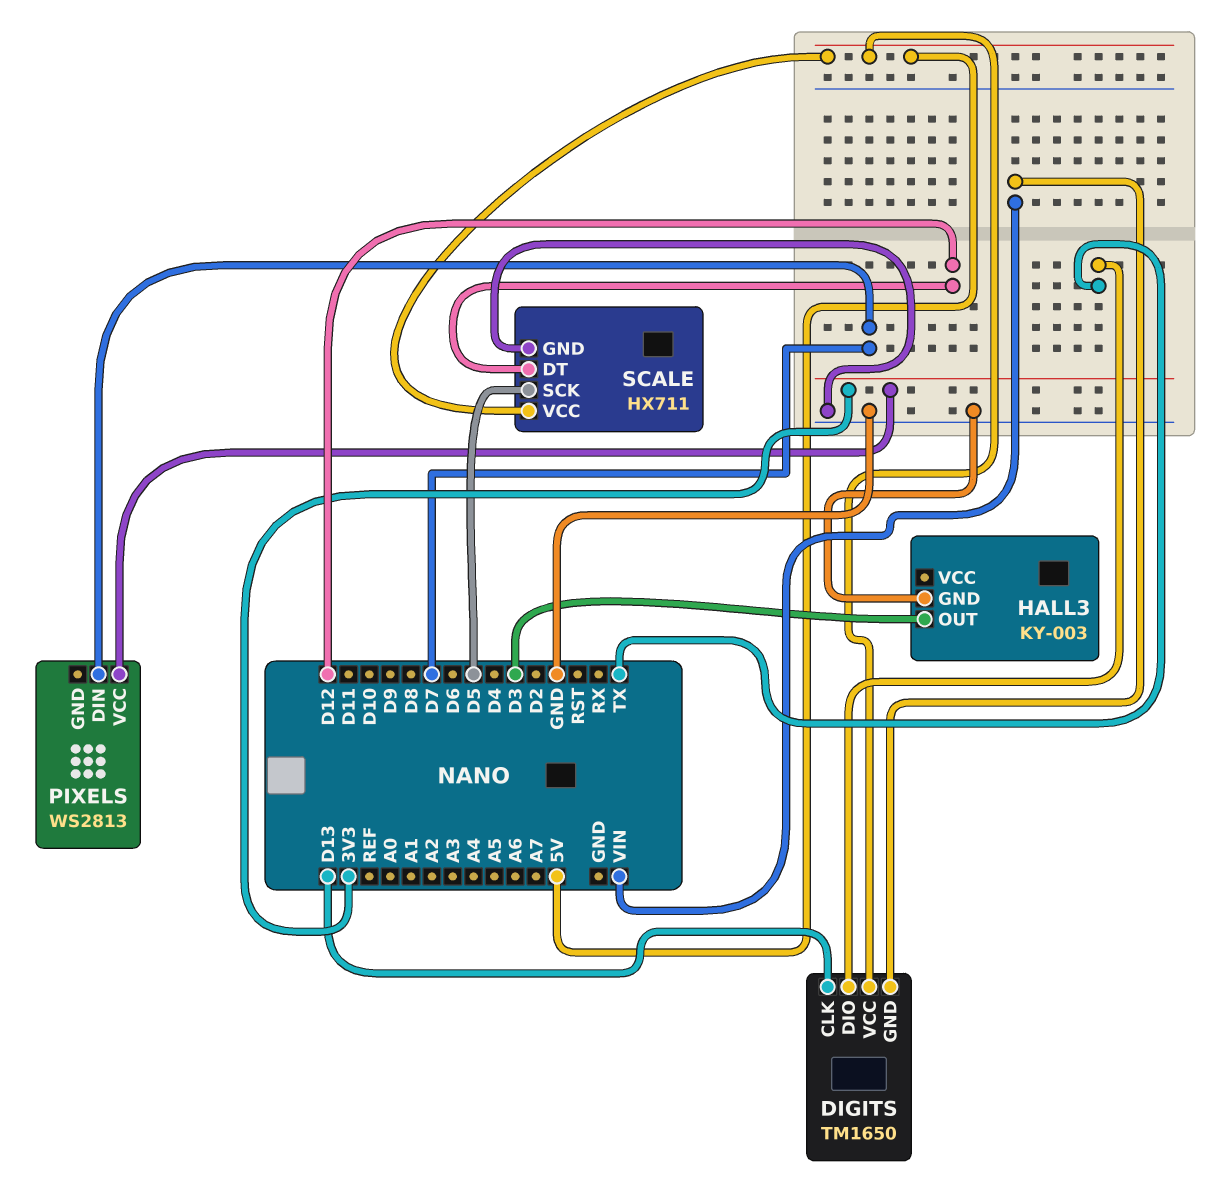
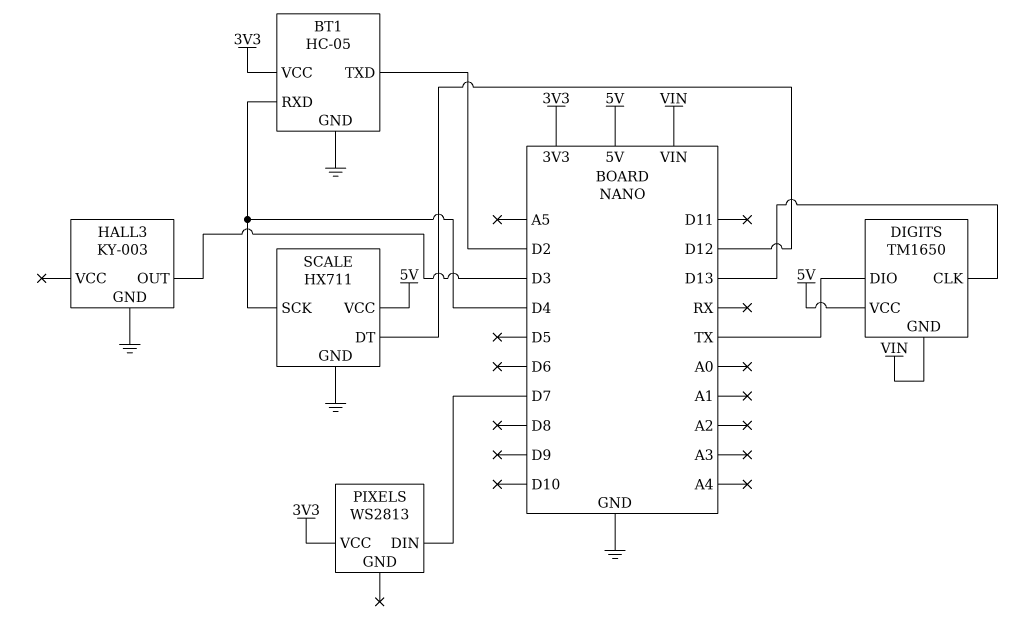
BT1: none -> HC-05
BT1 pin GND: none -> GND
BT1 pin RXD: none -> D4
BT1 pin TXD: none -> D2
BT1 pin VCC: none -> 3V3
SCALE pin SCK: D5 -> D4

